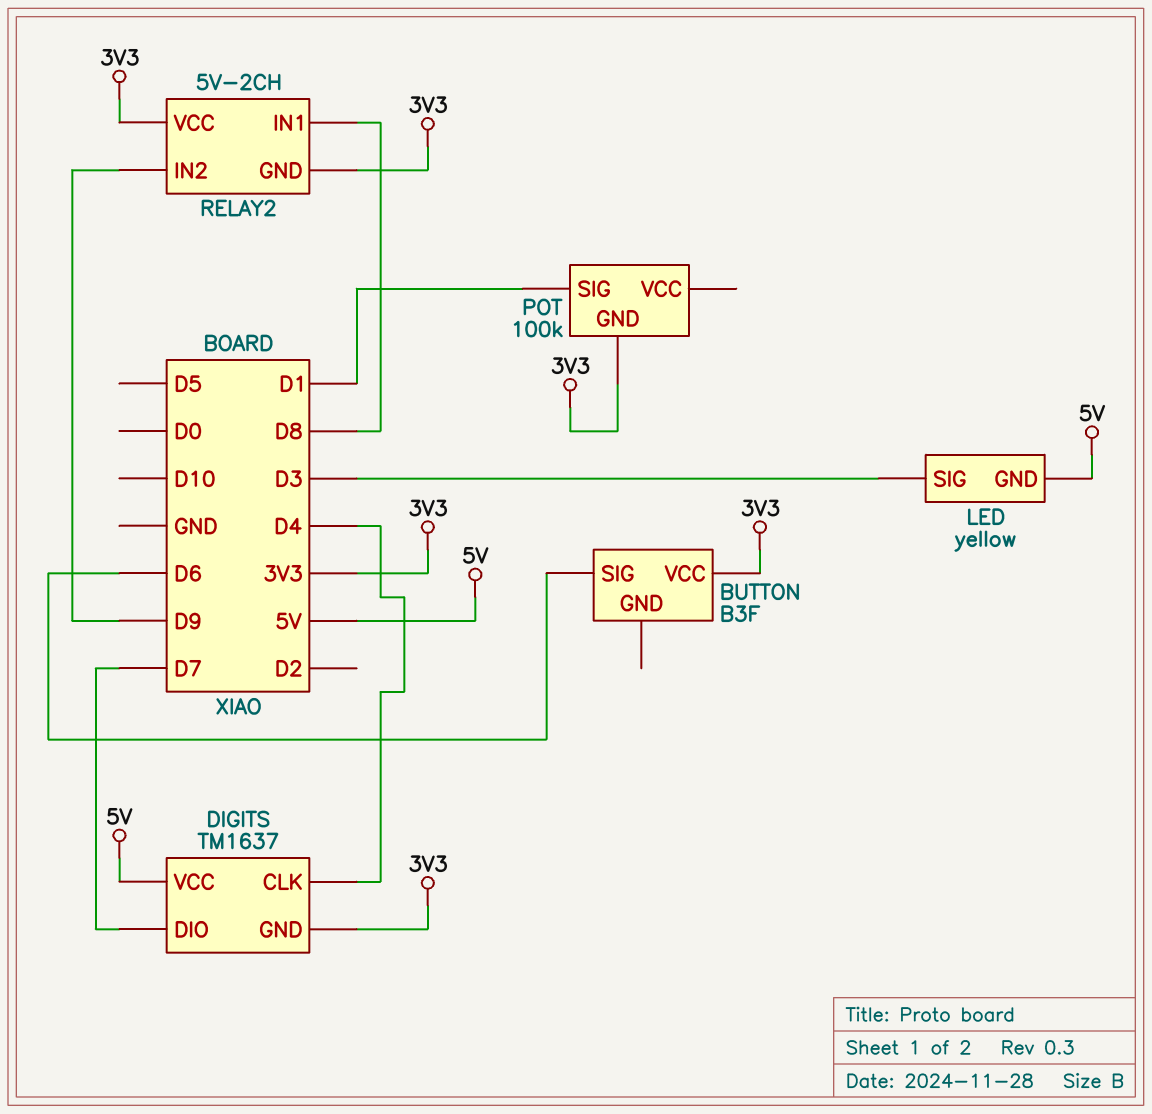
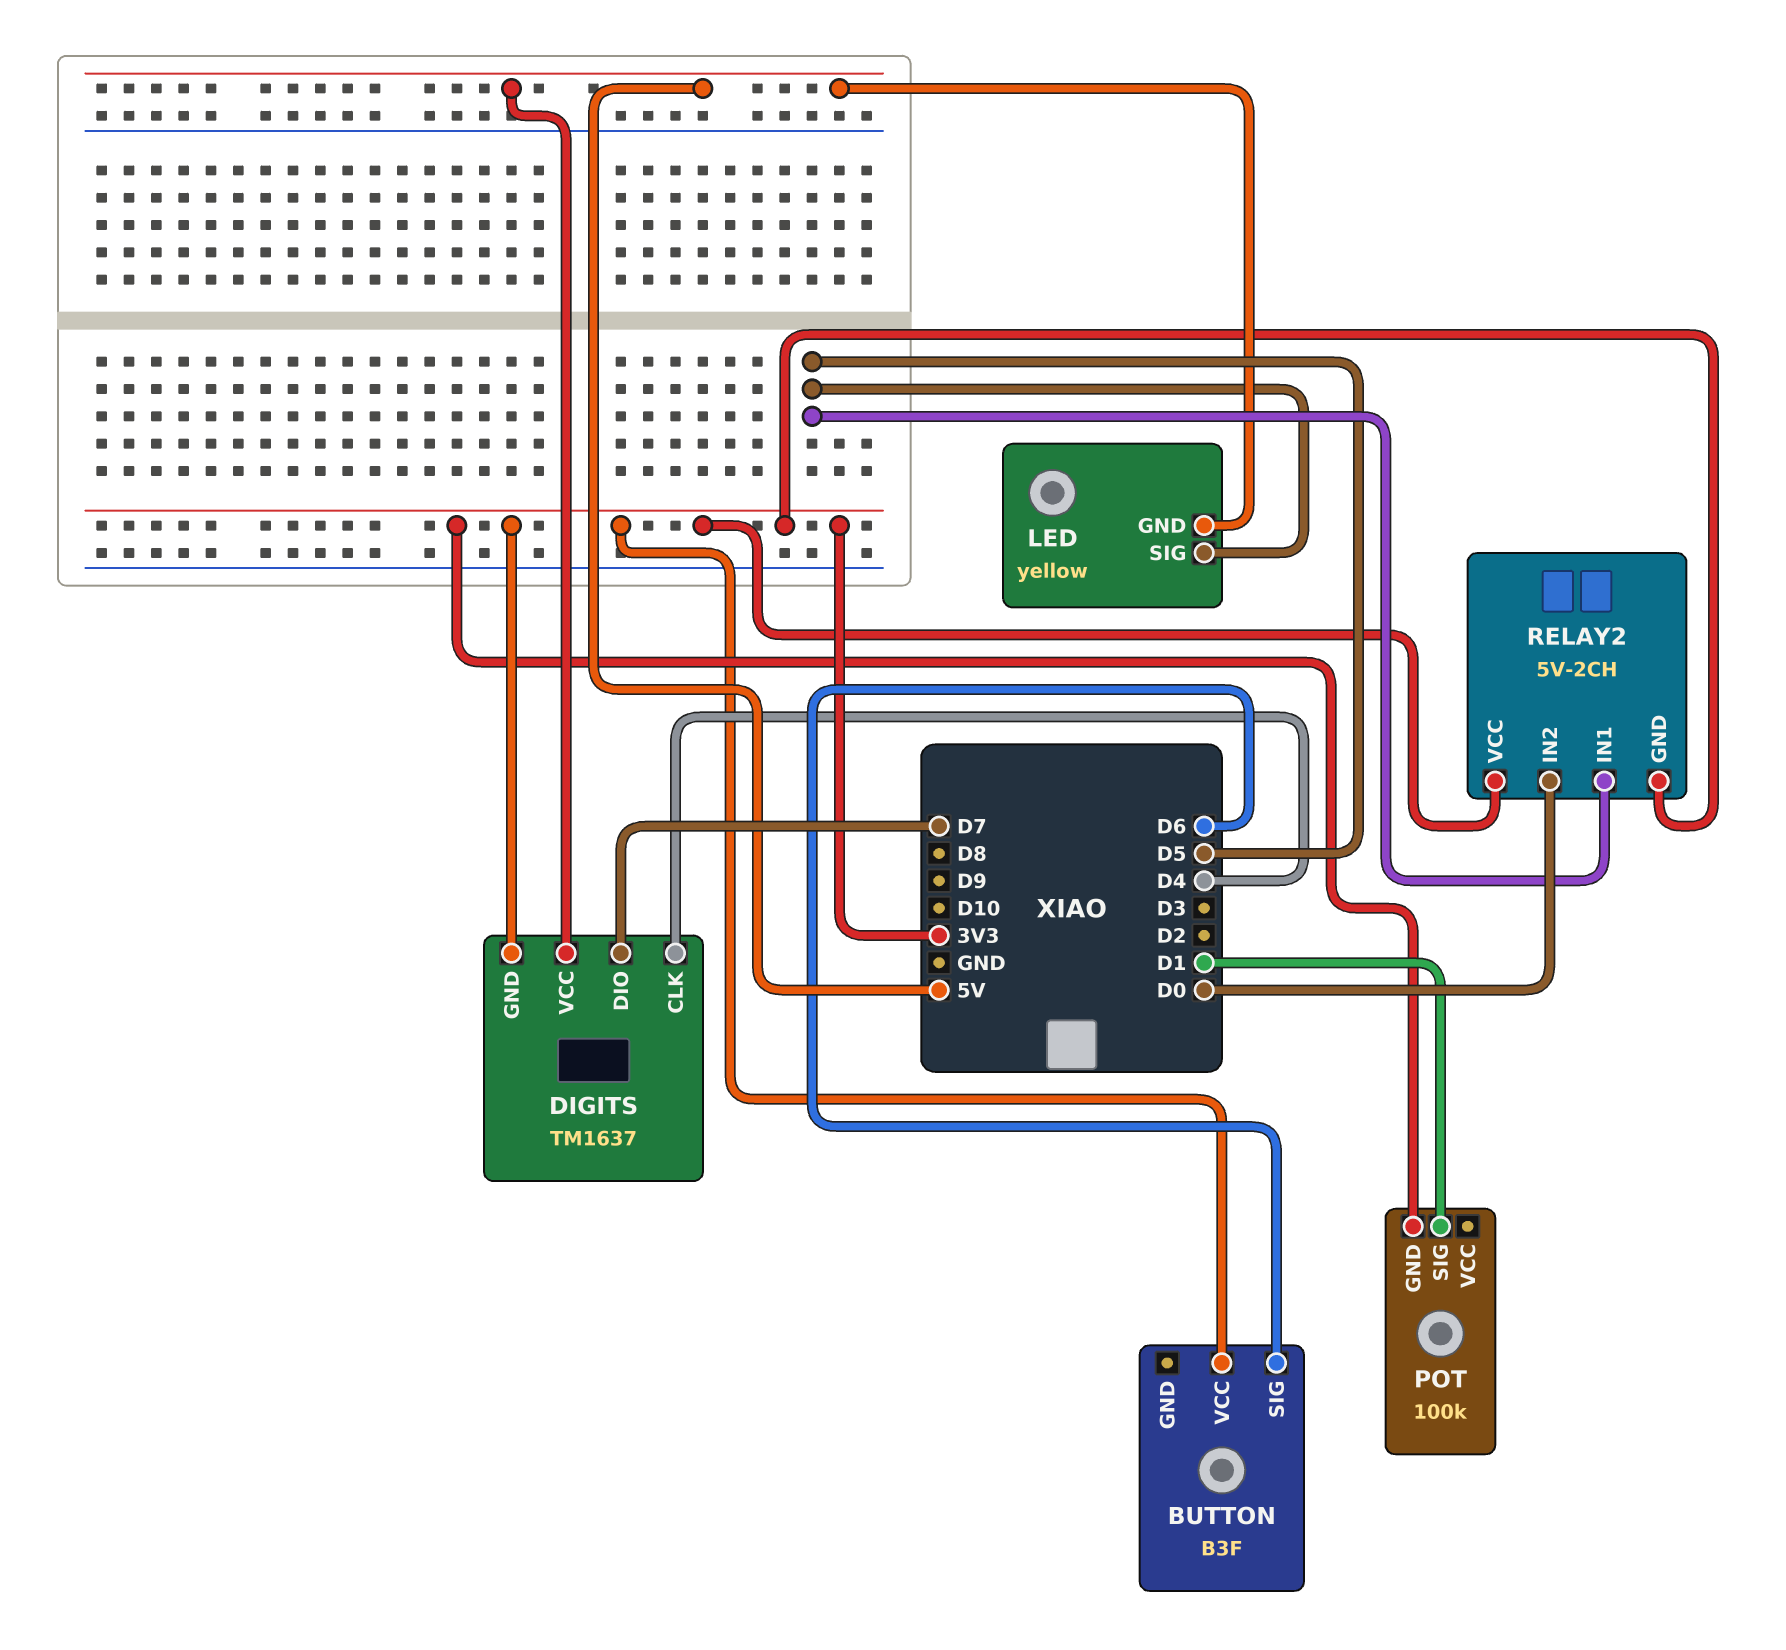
LED pin SIG: D3 -> D5
RELAY2 pin IN1: D8 -> D5
RELAY2 pin IN2: D9 -> D0

